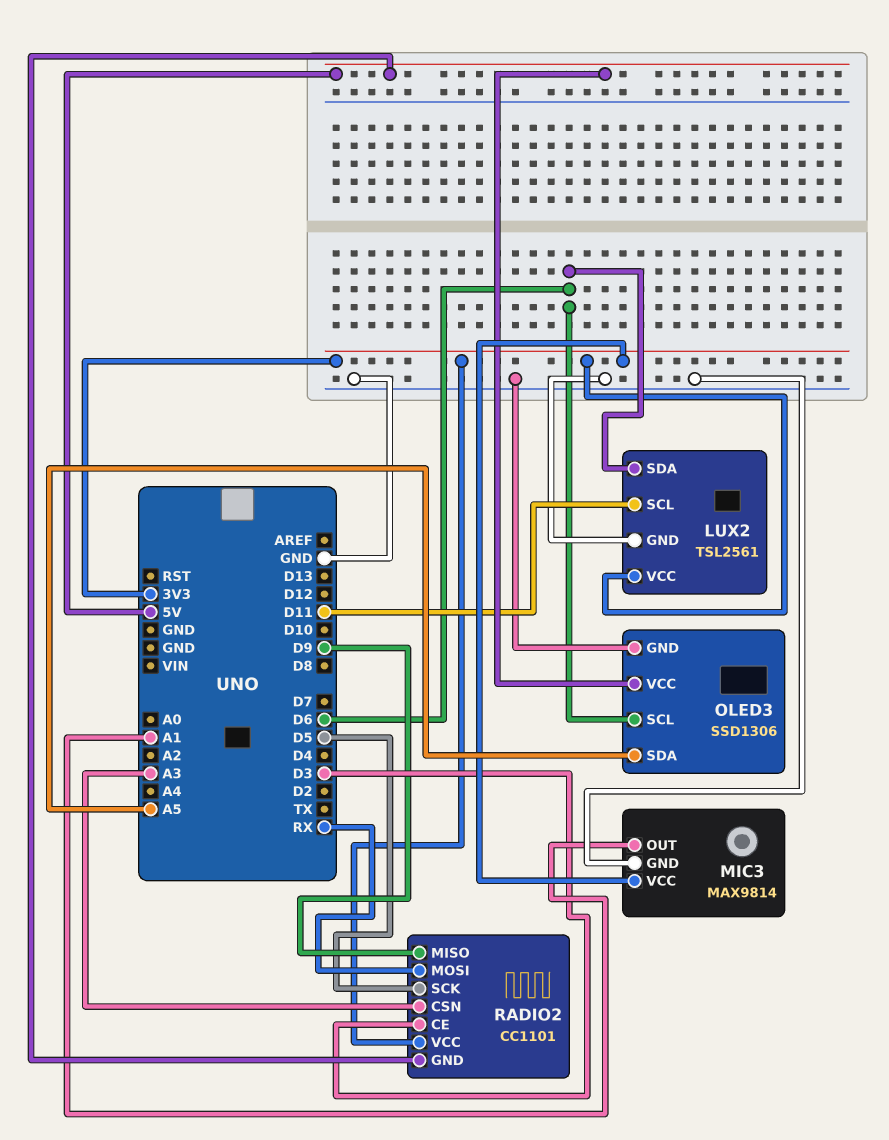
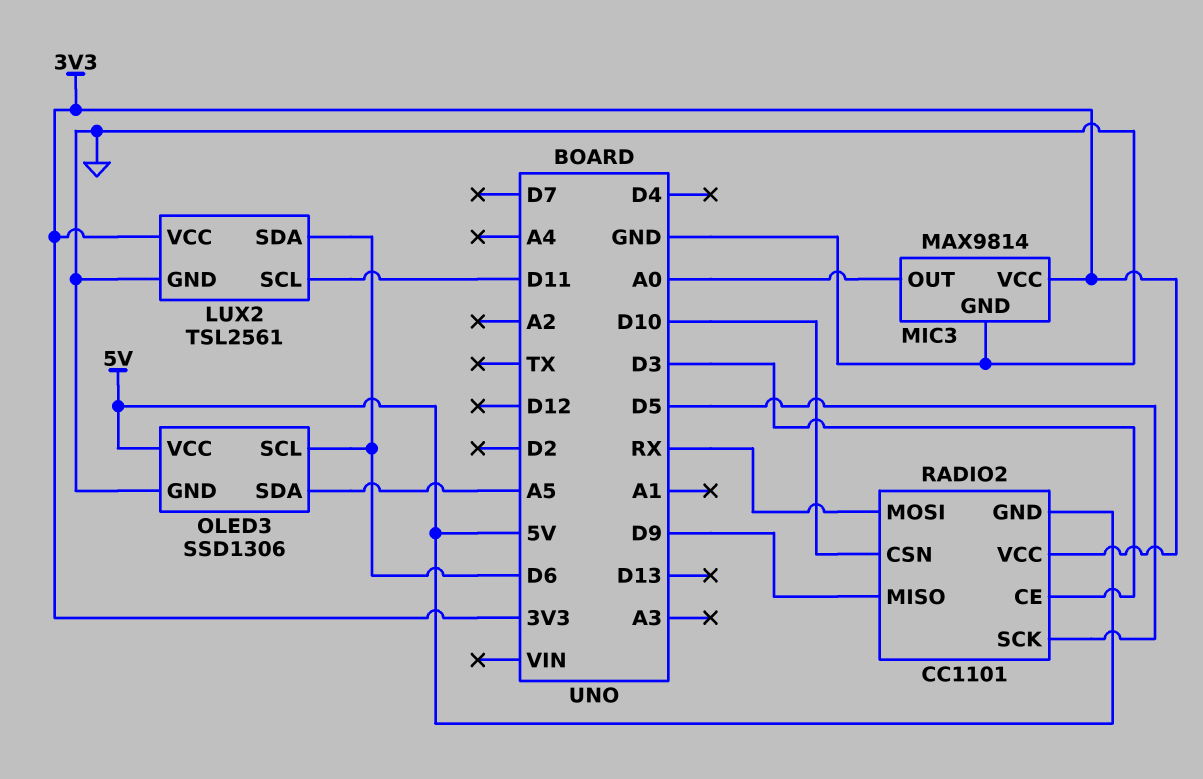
MIC3 pin OUT: A1 -> A0
RADIO2 pin CSN: A3 -> D10

